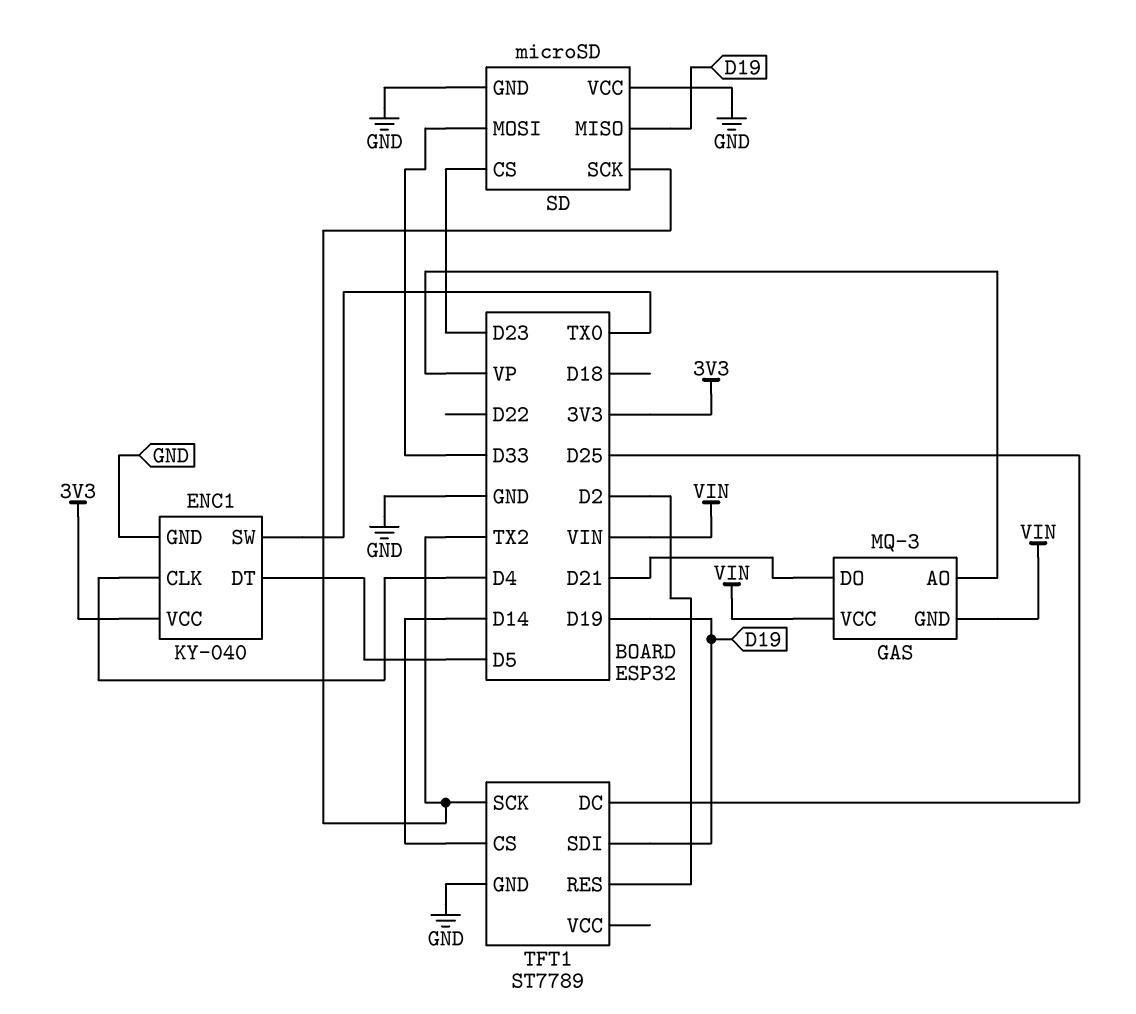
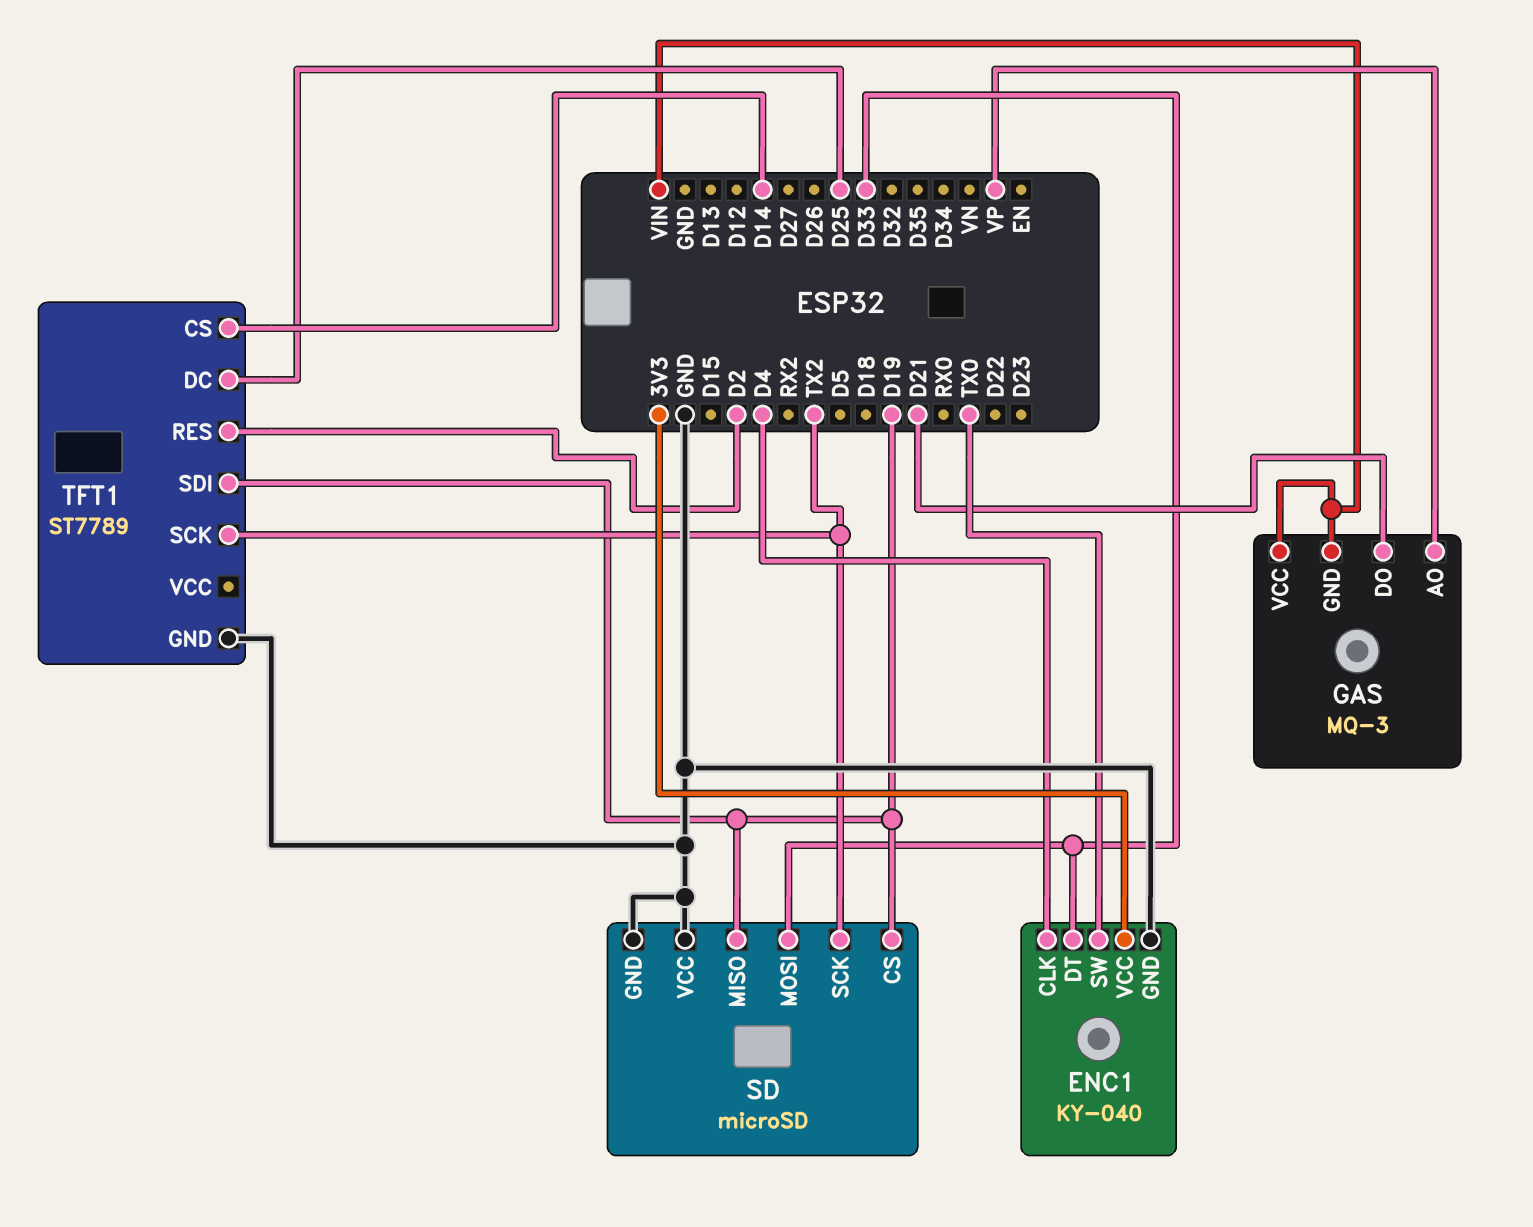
ENC1 pin DT: D5 -> D33
SD pin CS: D23 -> D19

